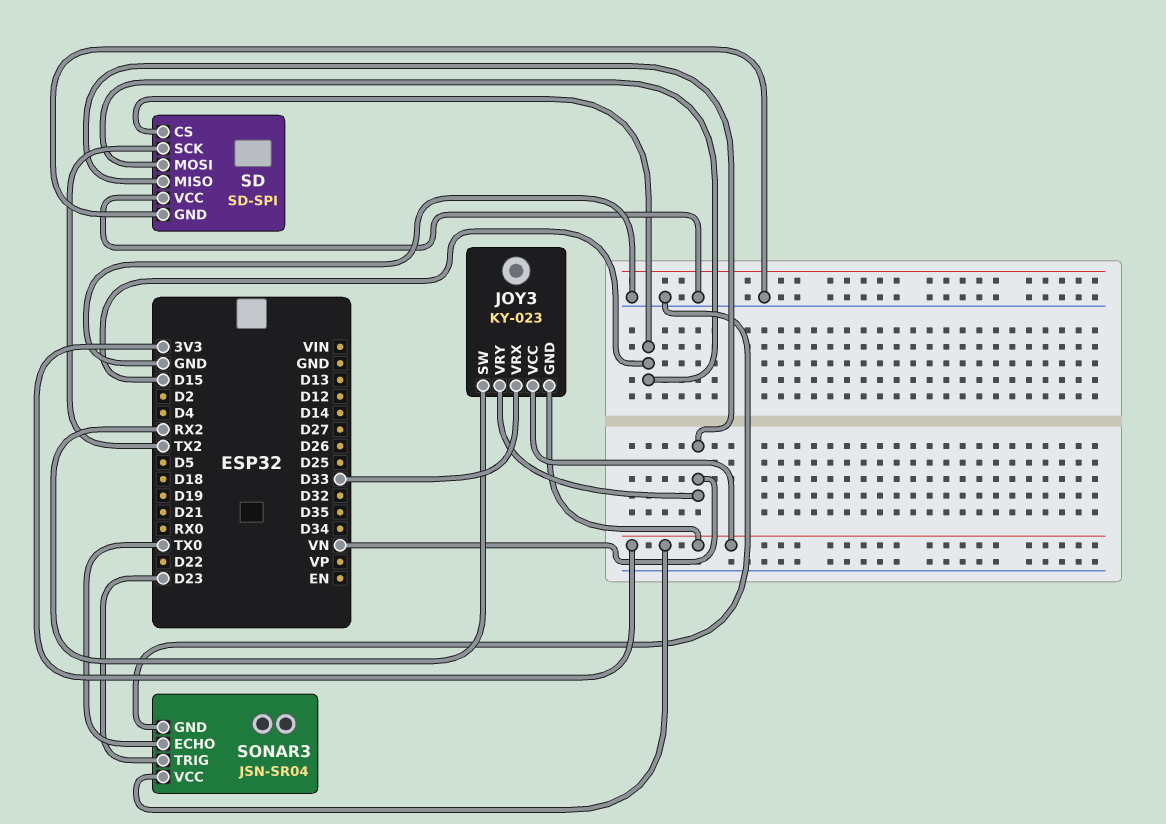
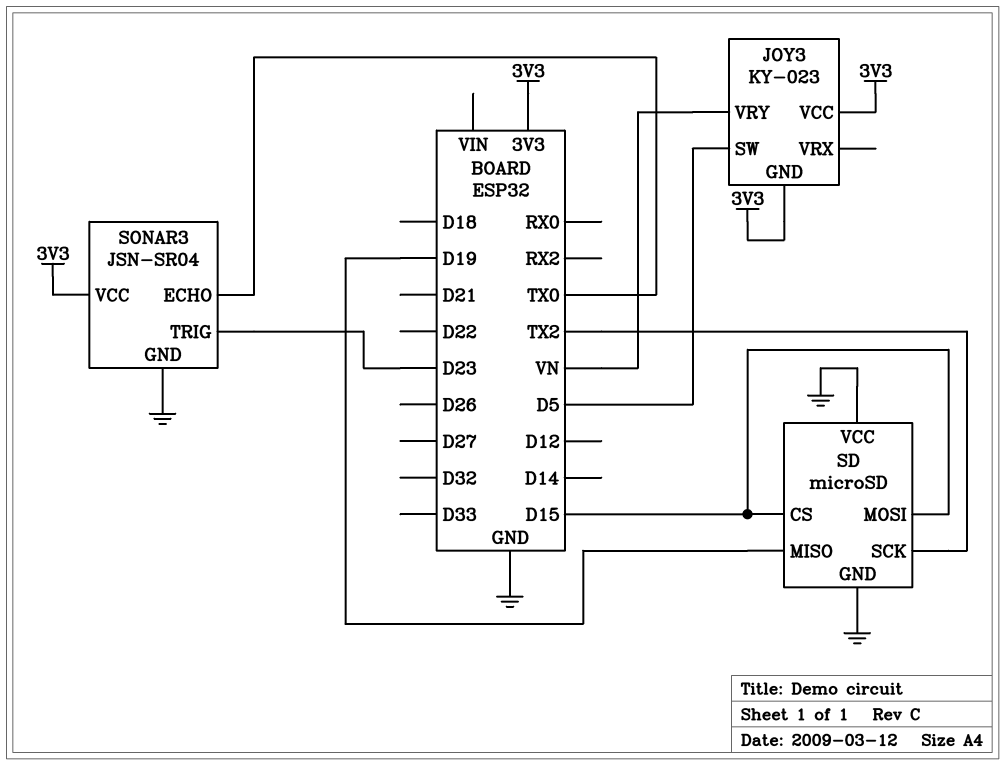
JOY3 pin SW: RX2 -> D5
JOY3 pin VRX: D33 -> none
SD: SD-SPI -> microSD
SD pin MISO: VN -> D19

